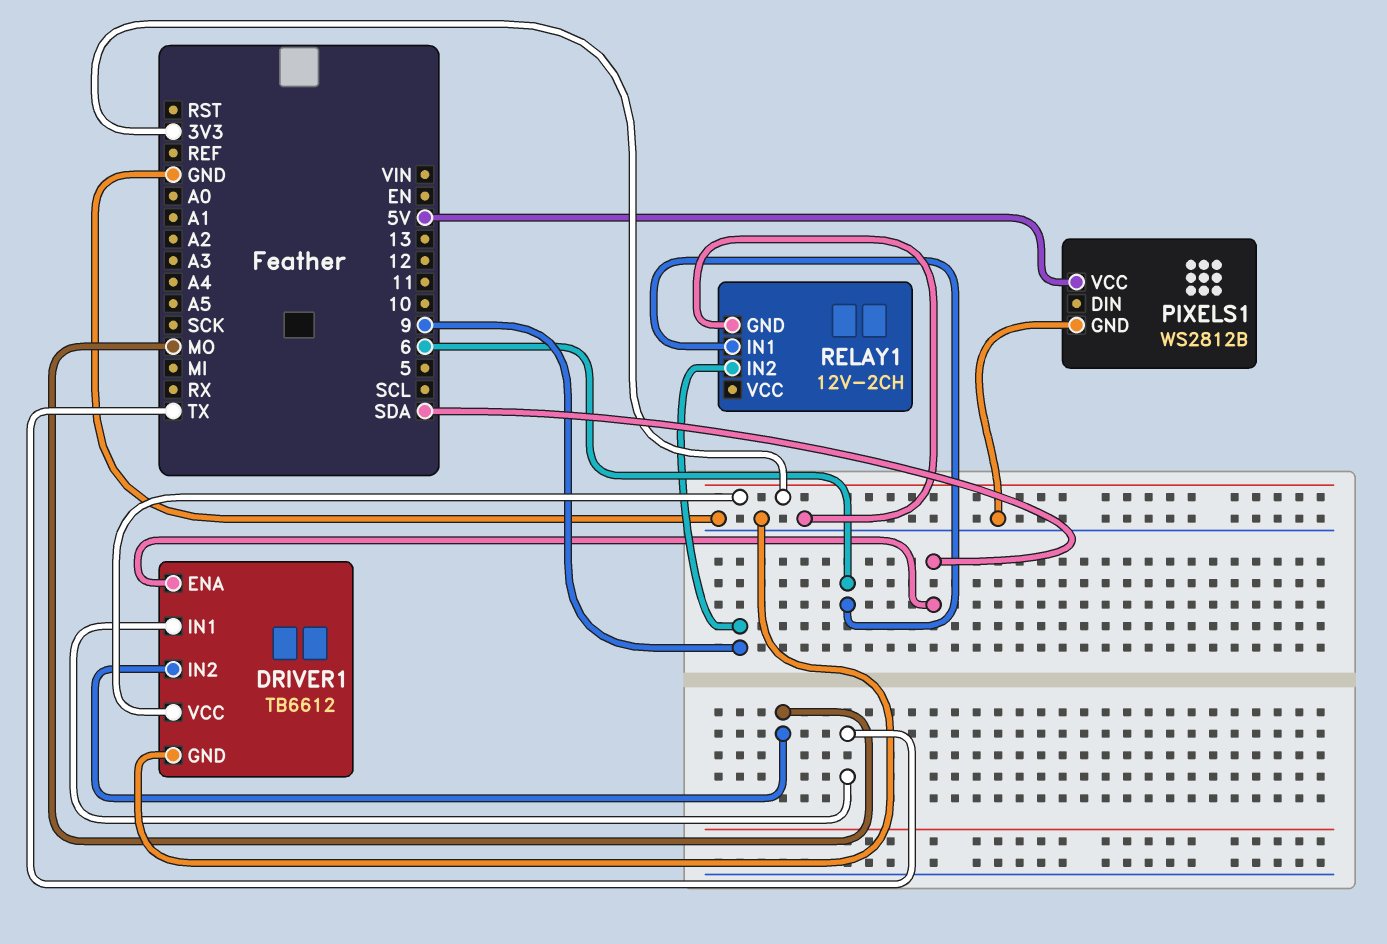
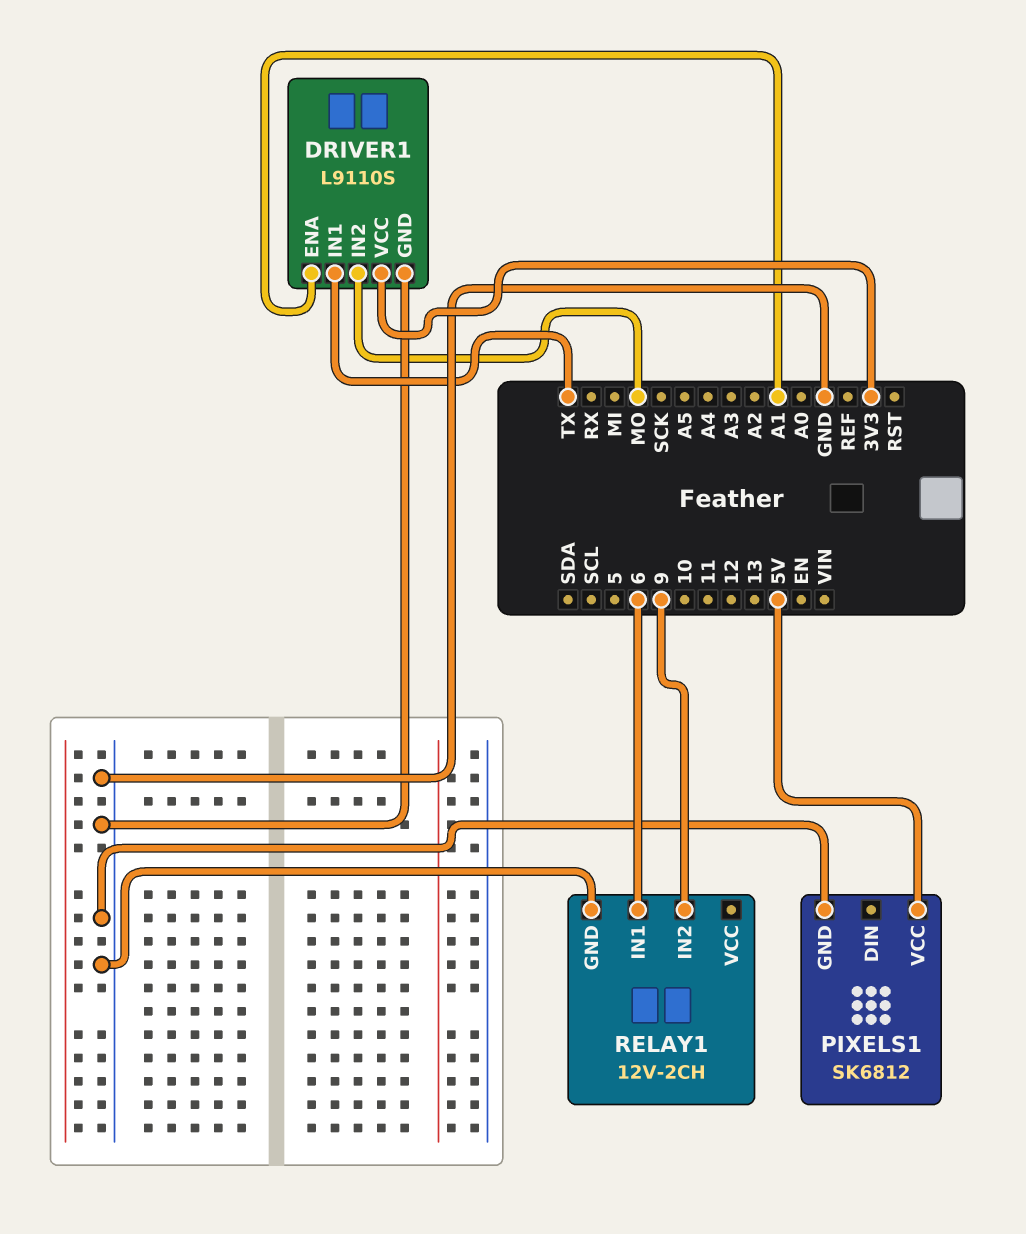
DRIVER1: TB6612 -> L9110S
DRIVER1 pin ENA: SDA -> A1
PIXELS1: WS2812B -> SK6812

